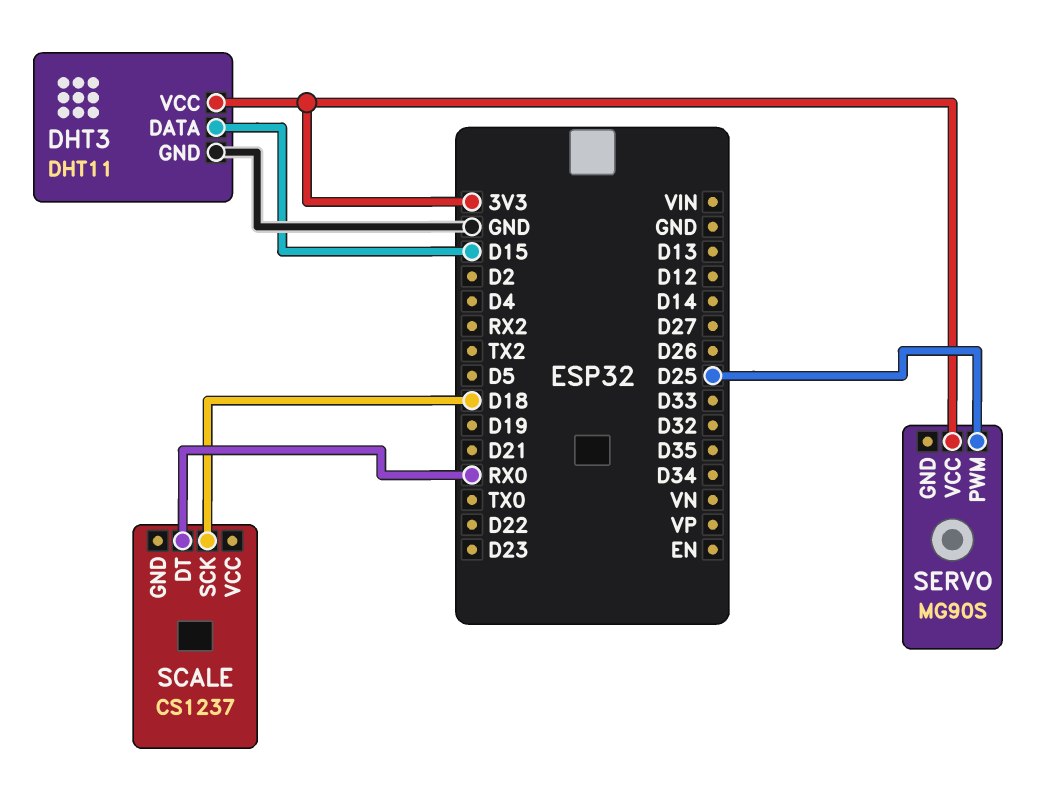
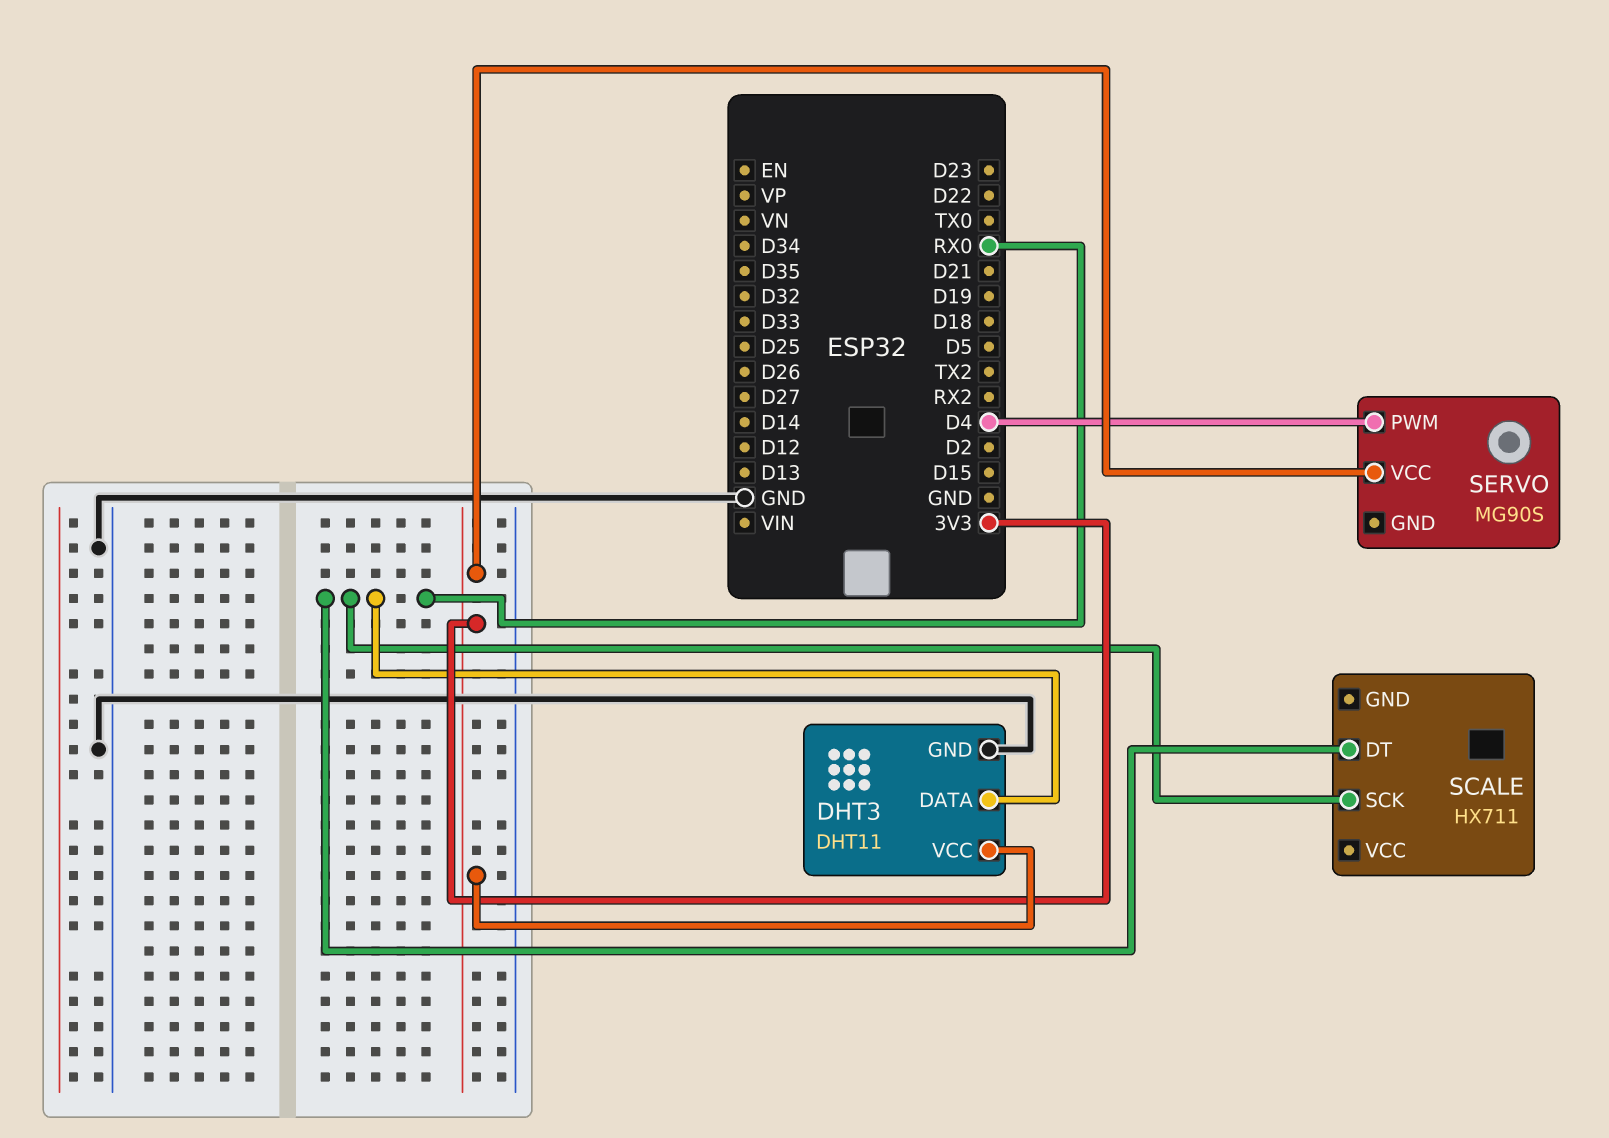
DHT3 pin DATA: D15 -> RX0
SCALE: CS1237 -> HX711
SCALE pin SCK: D18 -> RX0
SERVO pin PWM: D25 -> D4

